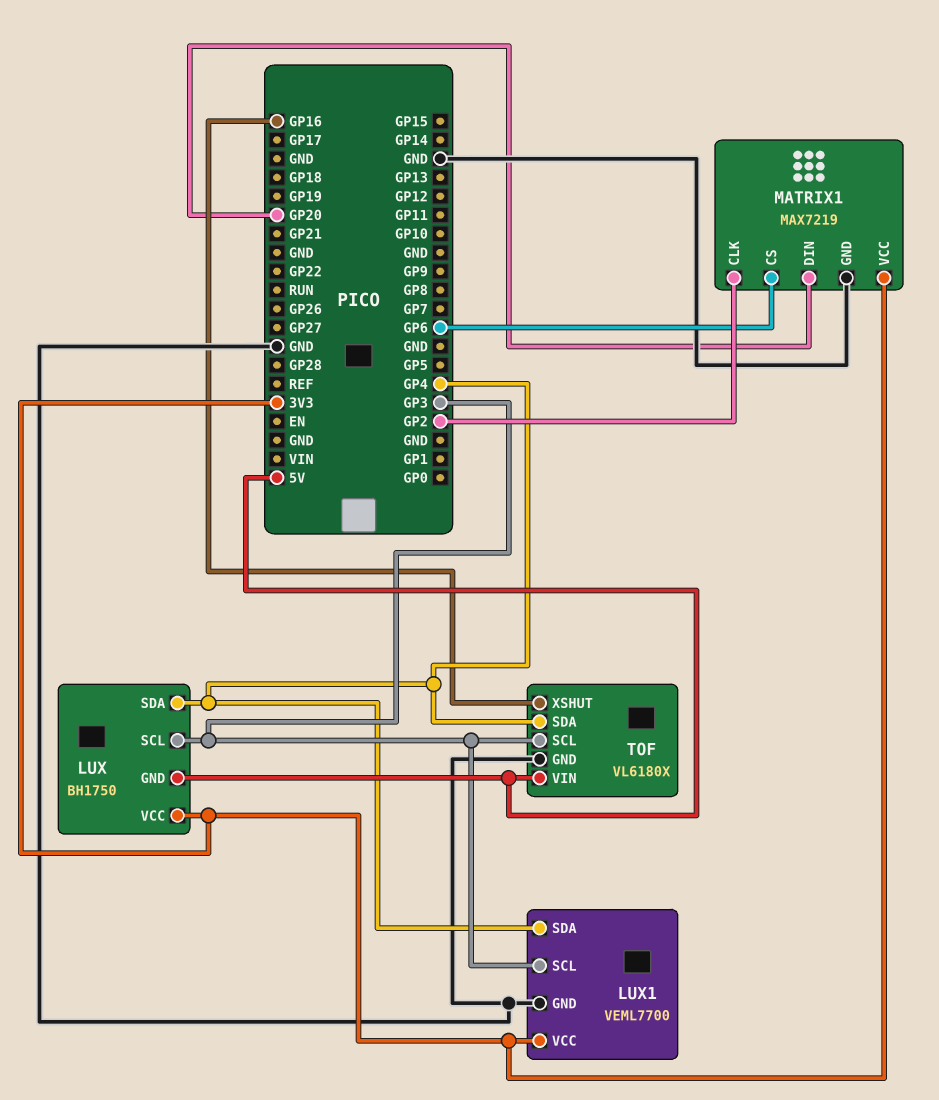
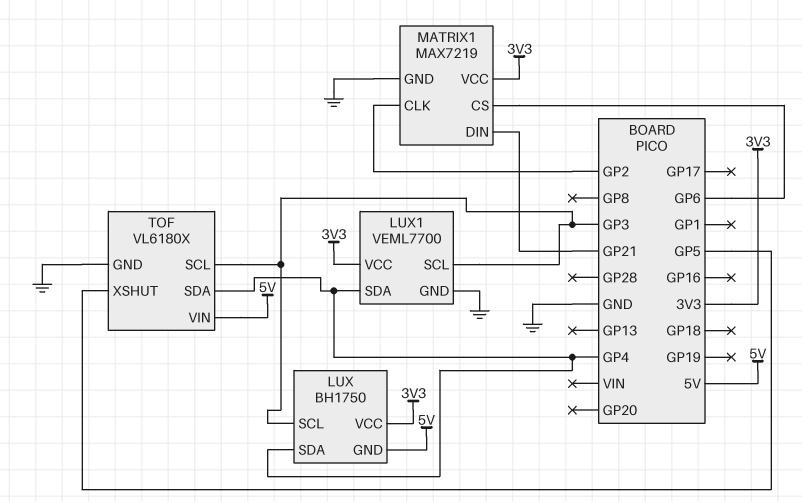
MATRIX1 pin DIN: GP20 -> GP21
TOF pin XSHUT: GP16 -> GP5

